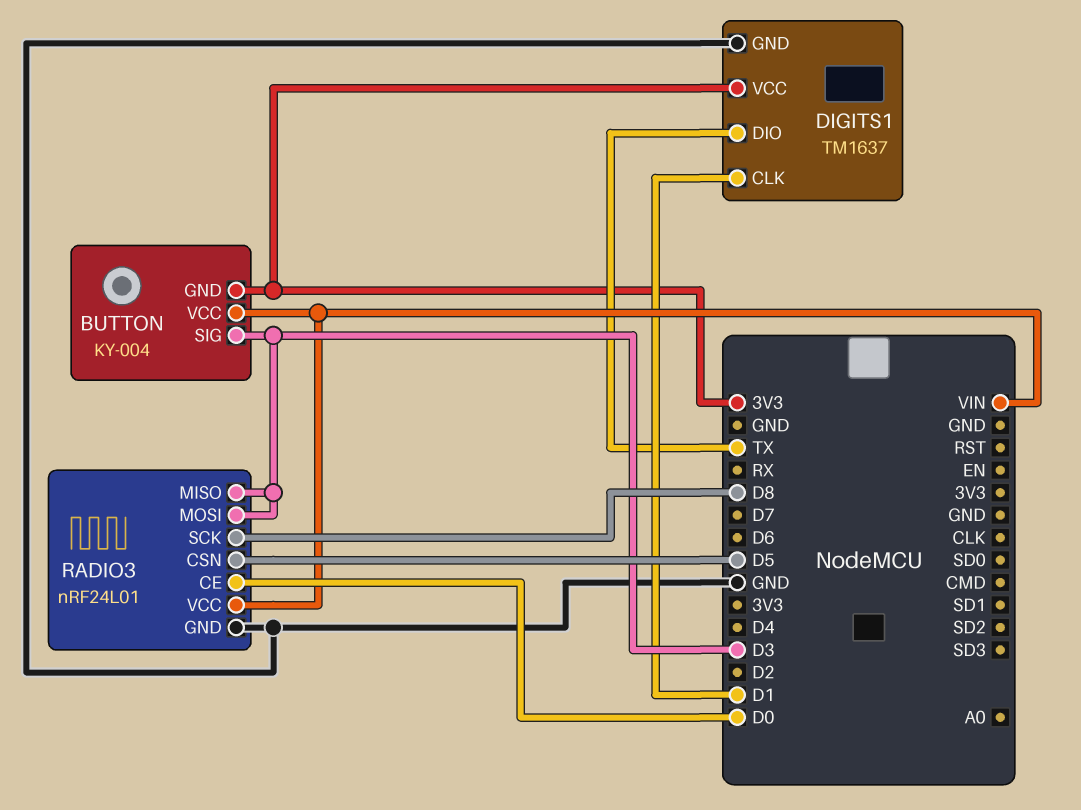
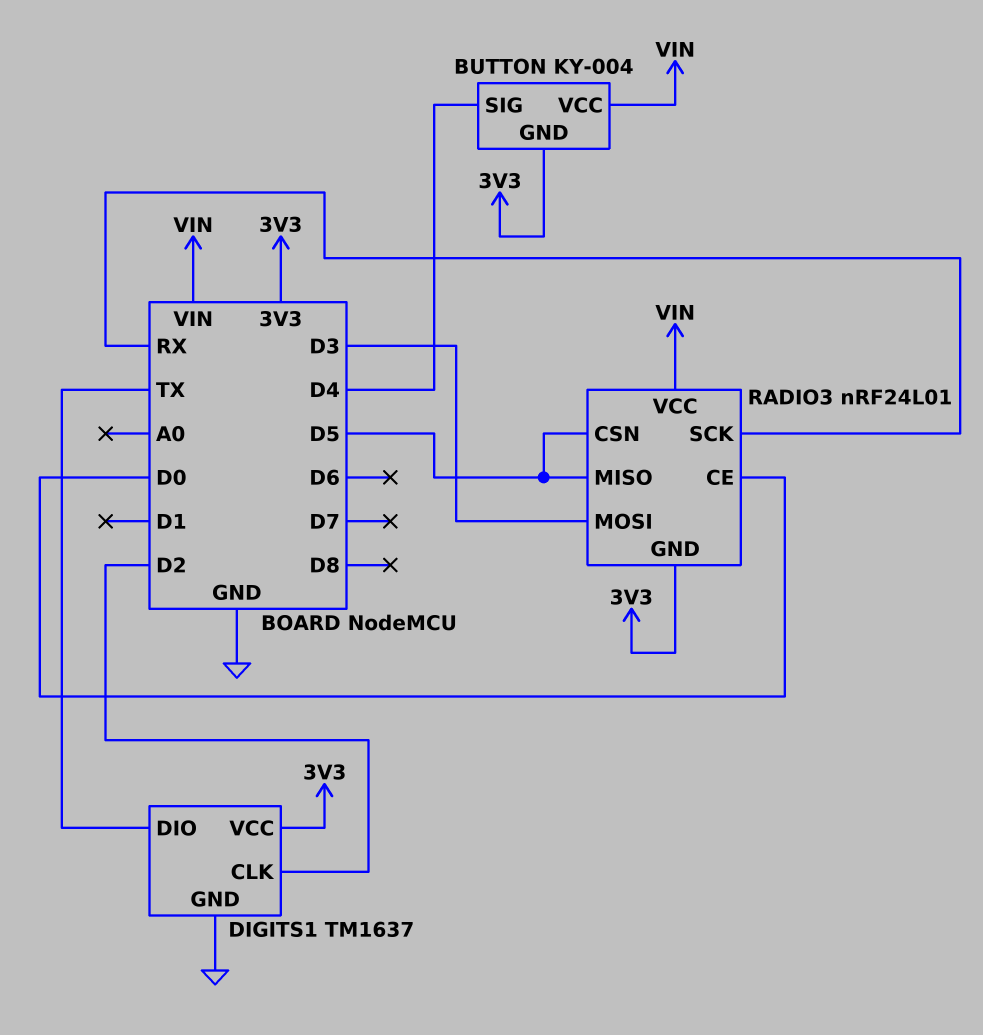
BUTTON pin SIG: D3 -> D4
DIGITS1 pin CLK: D1 -> D2
RADIO3 pin GND: GND -> 3V3
RADIO3 pin MISO: D3 -> D5
RADIO3 pin SCK: D8 -> RX

